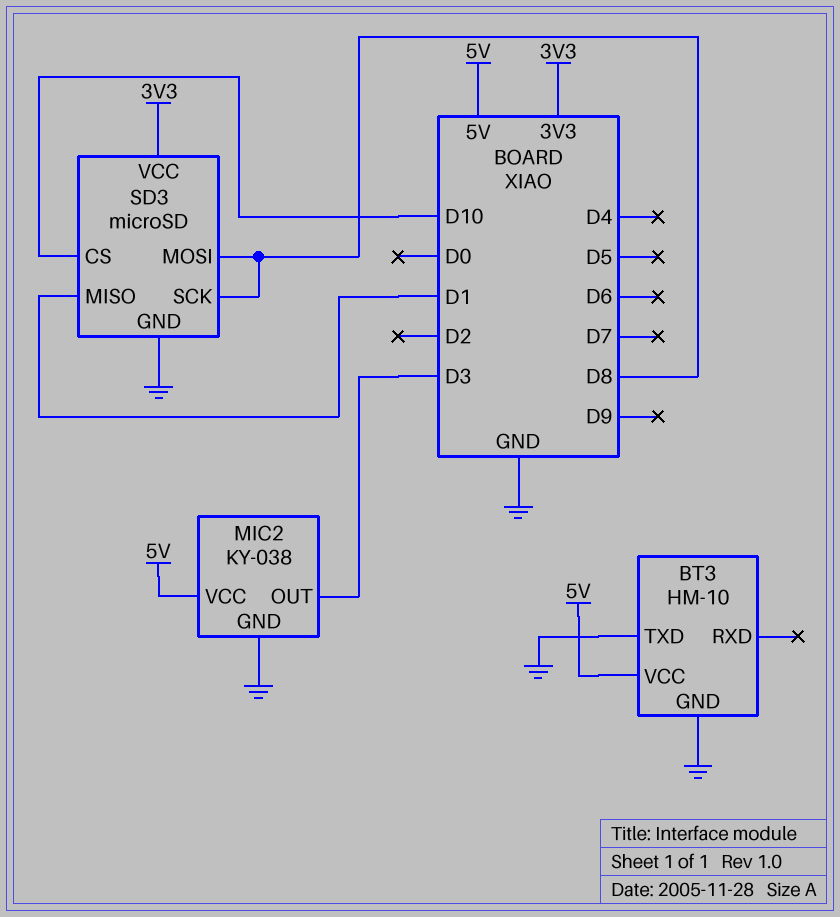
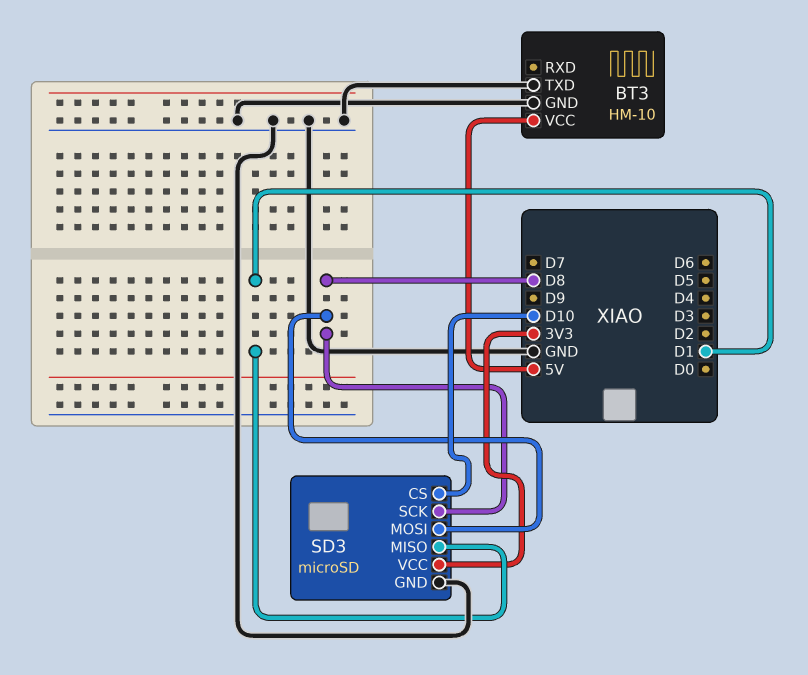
MIC2: KY-038 -> none
MIC2 pin GND: GND -> none
MIC2 pin OUT: D3 -> none
MIC2 pin VCC: 5V -> none

